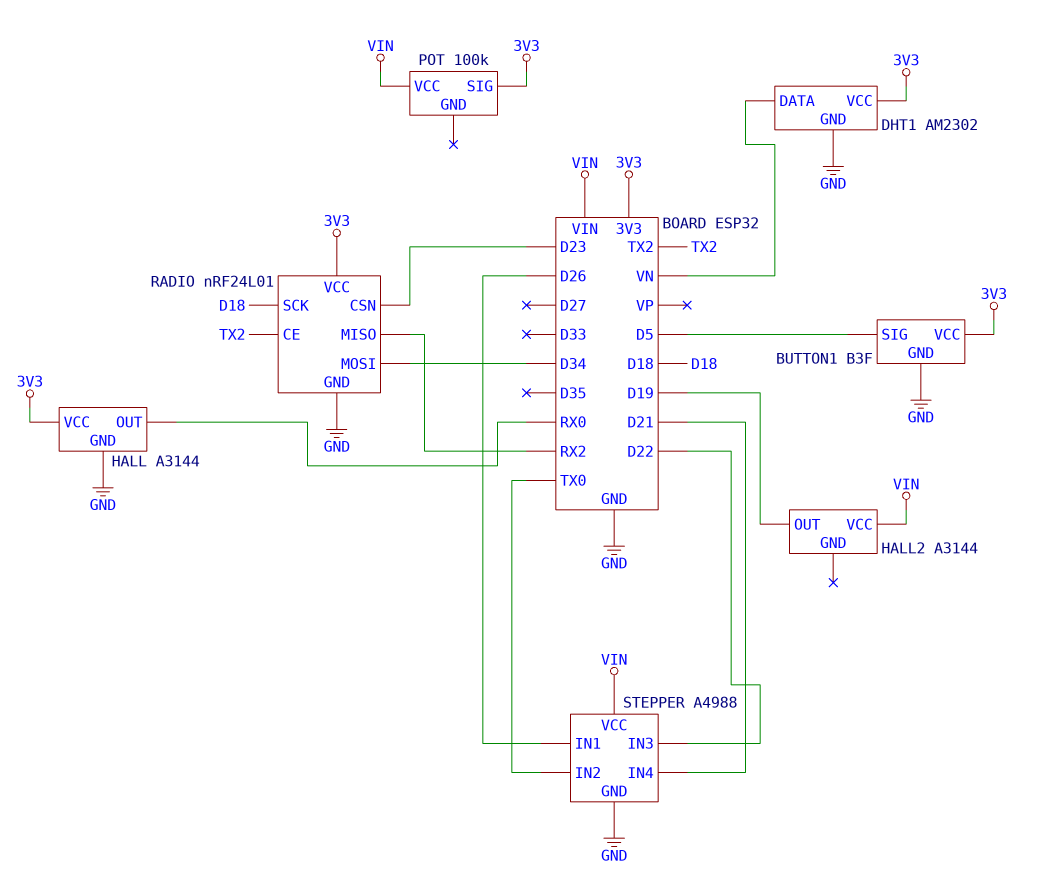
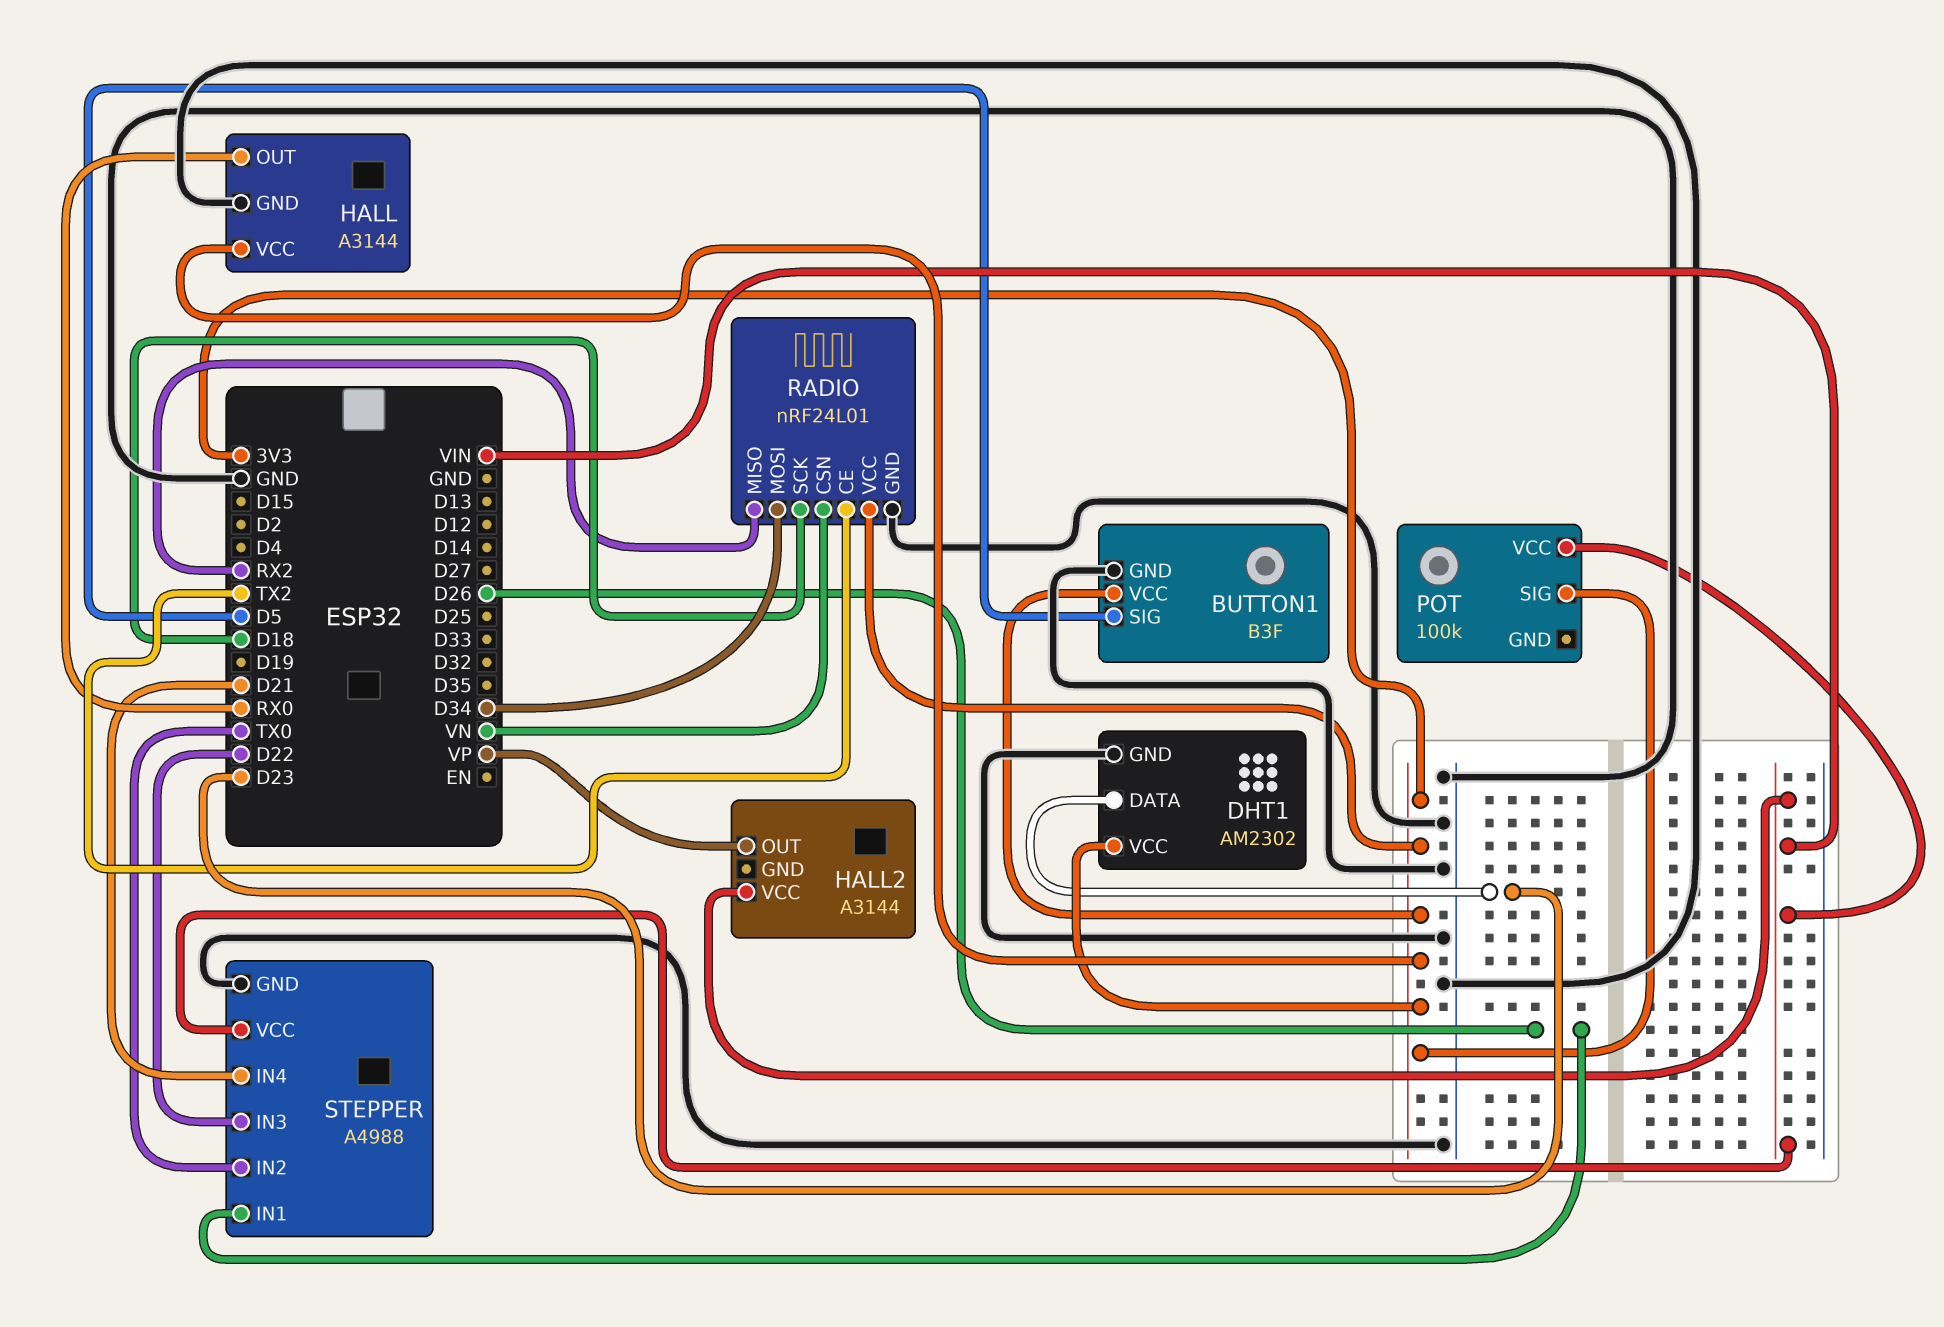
DHT1 pin DATA: VN -> D23
HALL2 pin OUT: D19 -> VP
RADIO pin CSN: D23 -> VN

